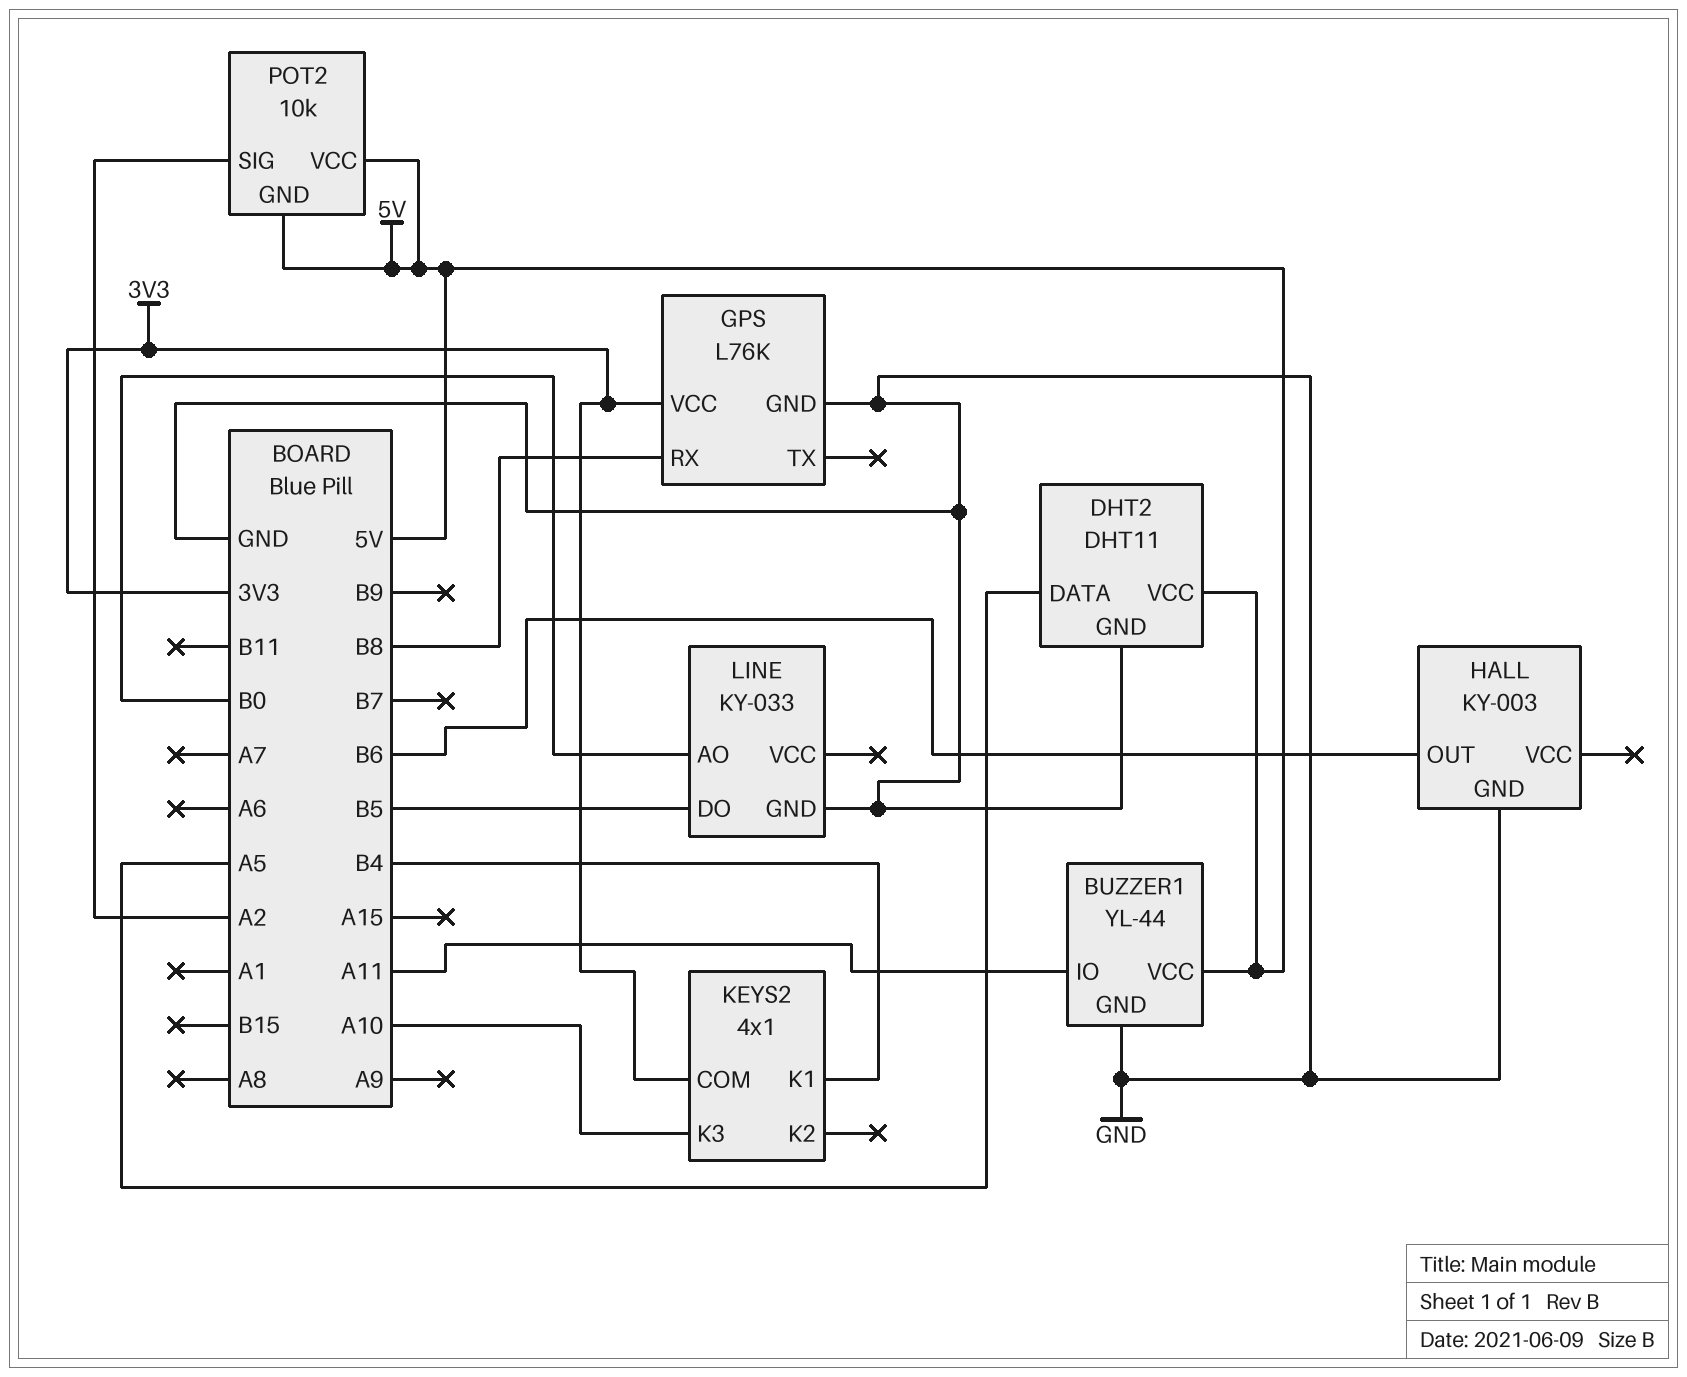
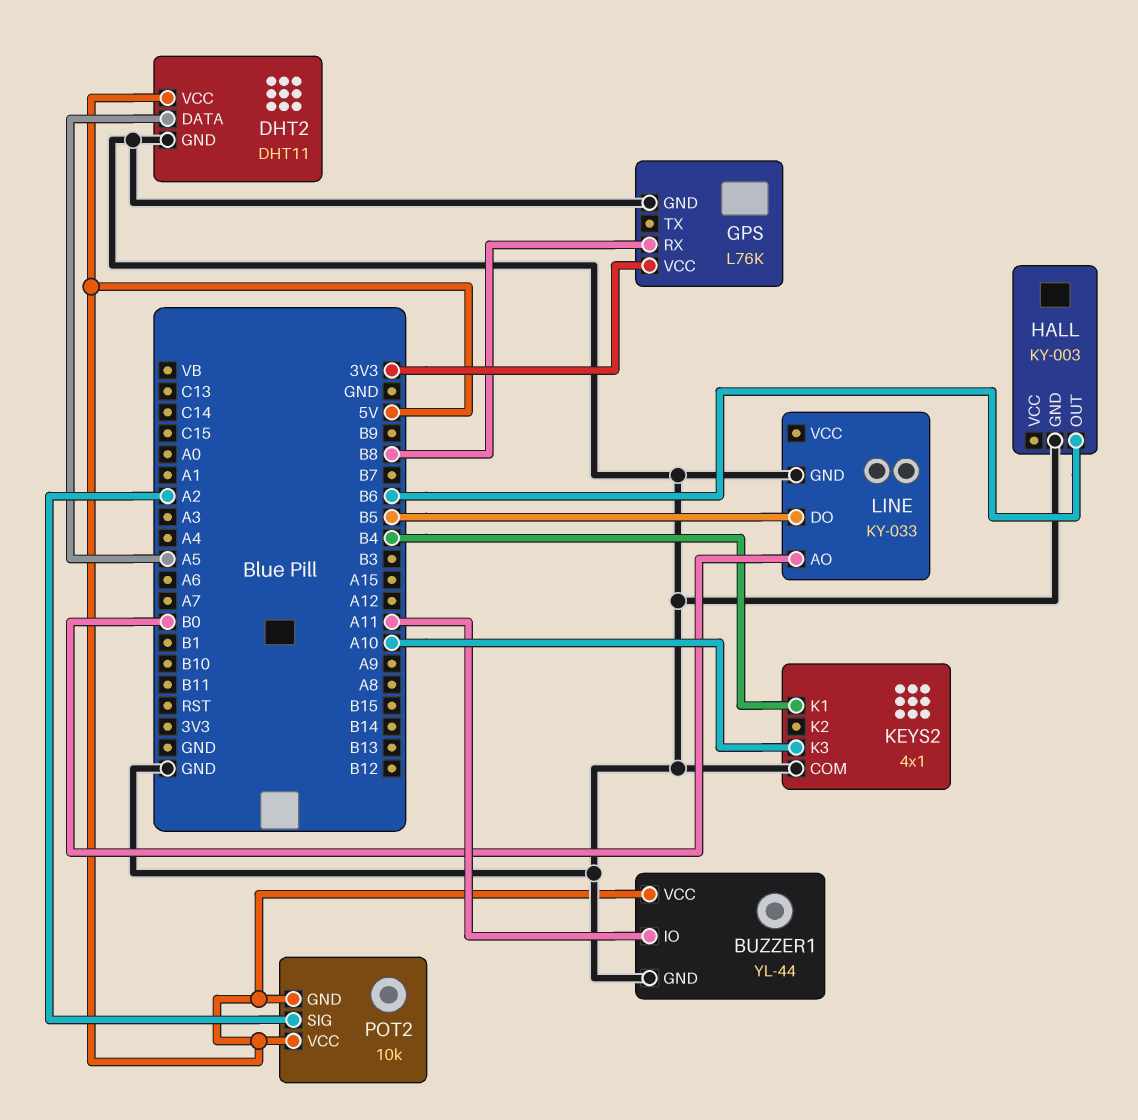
KEYS2 pin COM: 3V3 -> GND

